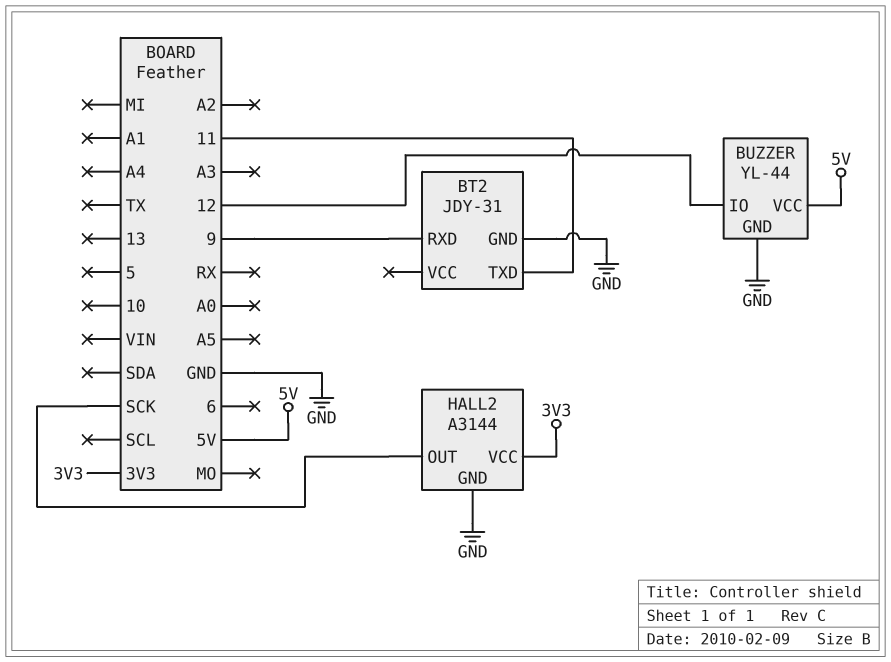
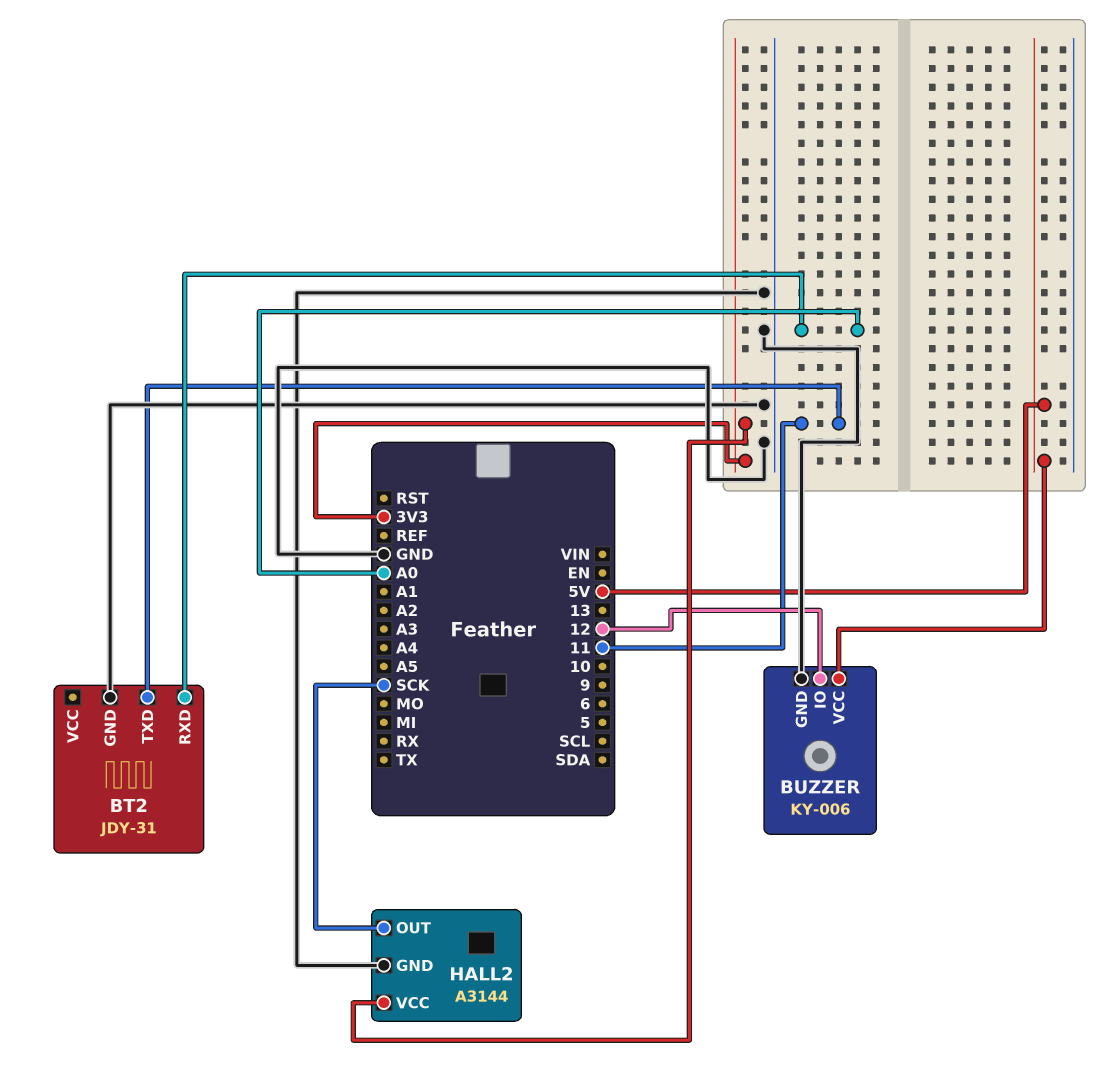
BT2 pin RXD: 9 -> A0
BUZZER: YL-44 -> KY-006

